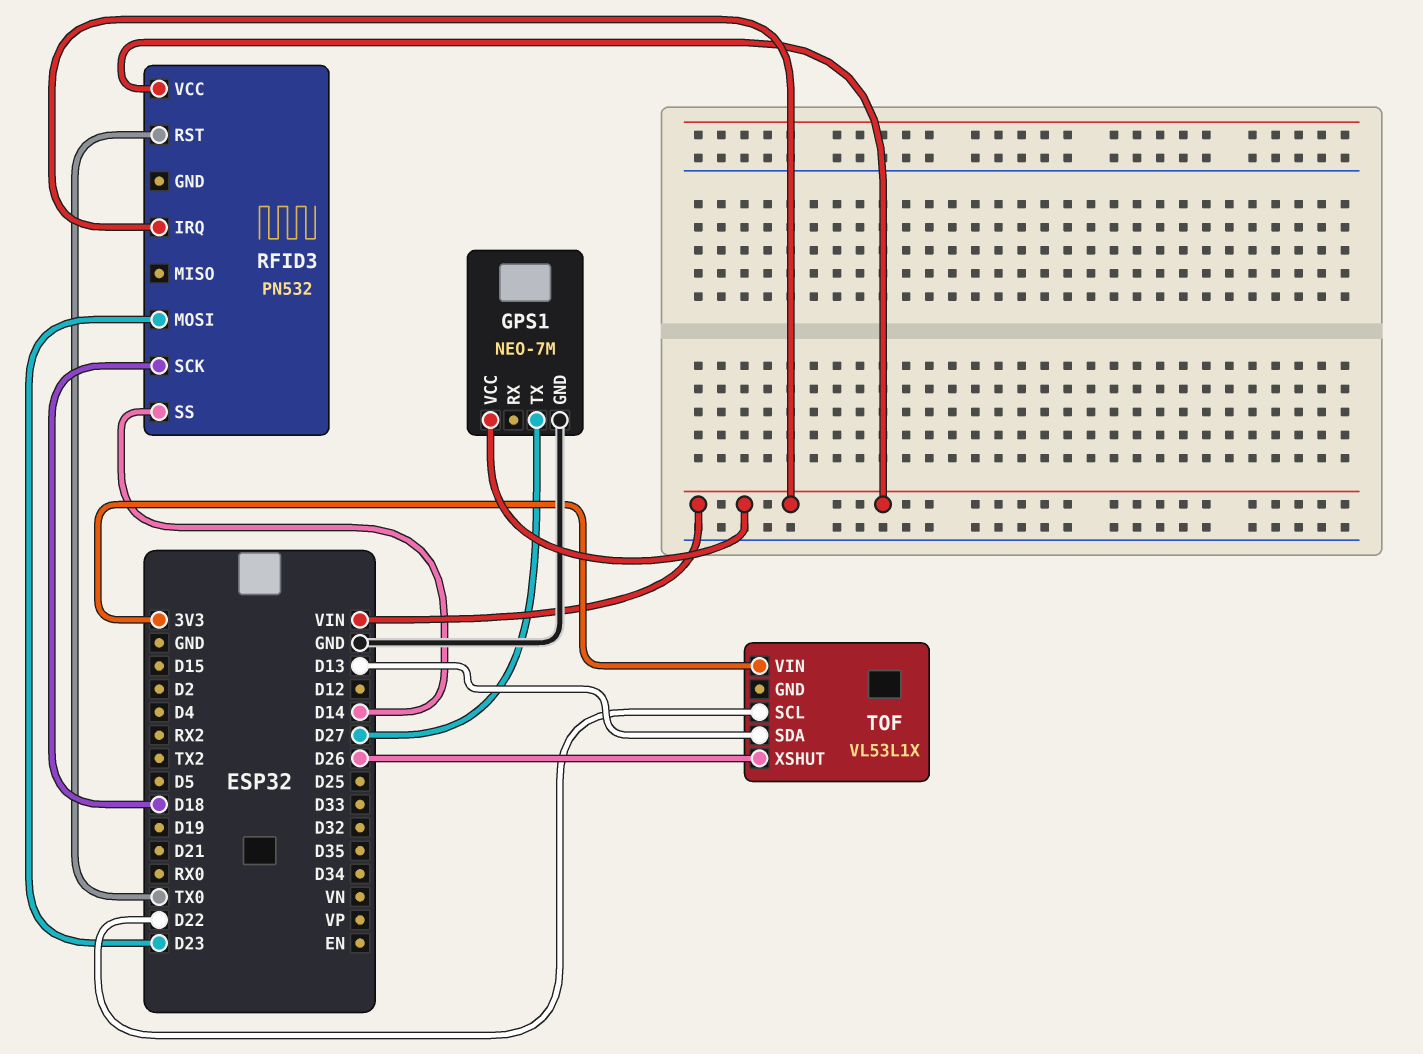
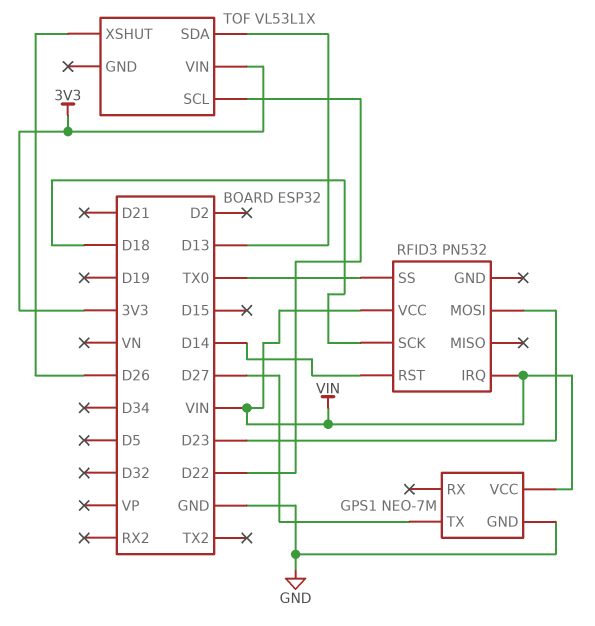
RFID3 pin RST: TX0 -> D14
RFID3 pin SS: D14 -> TX0

